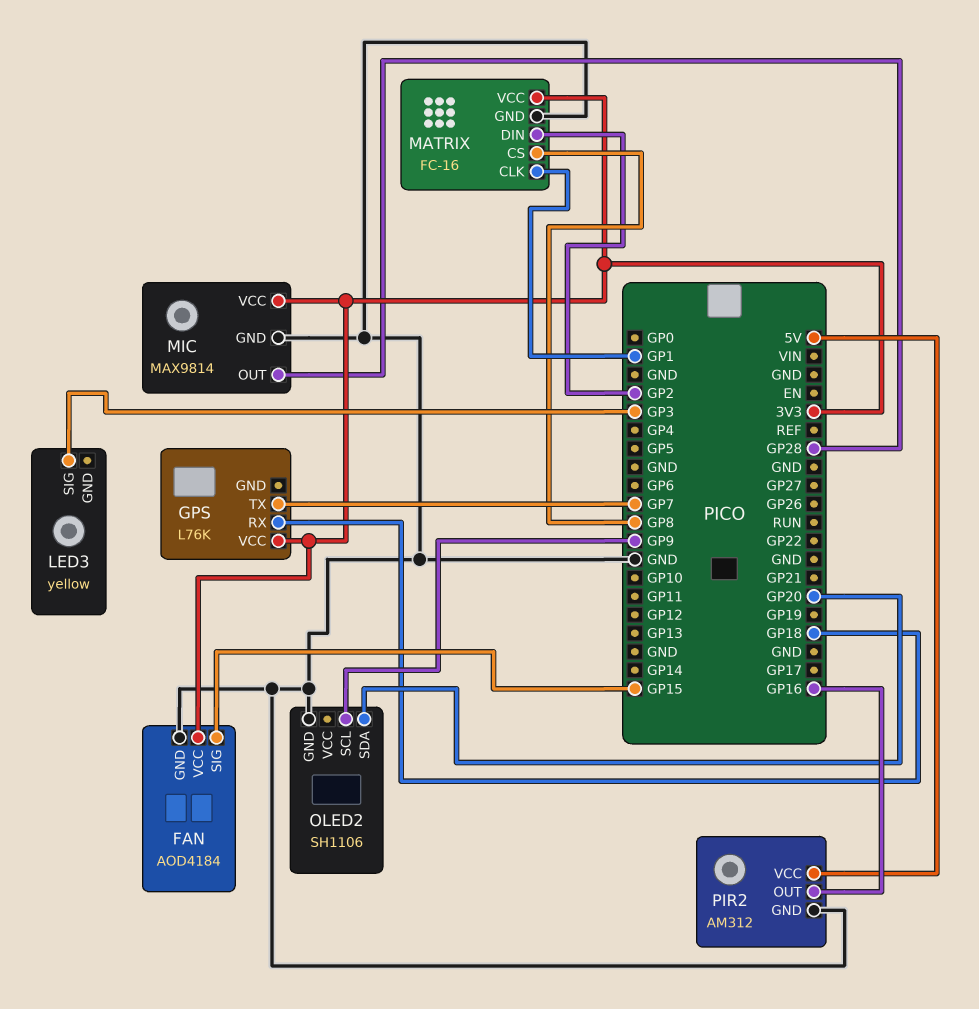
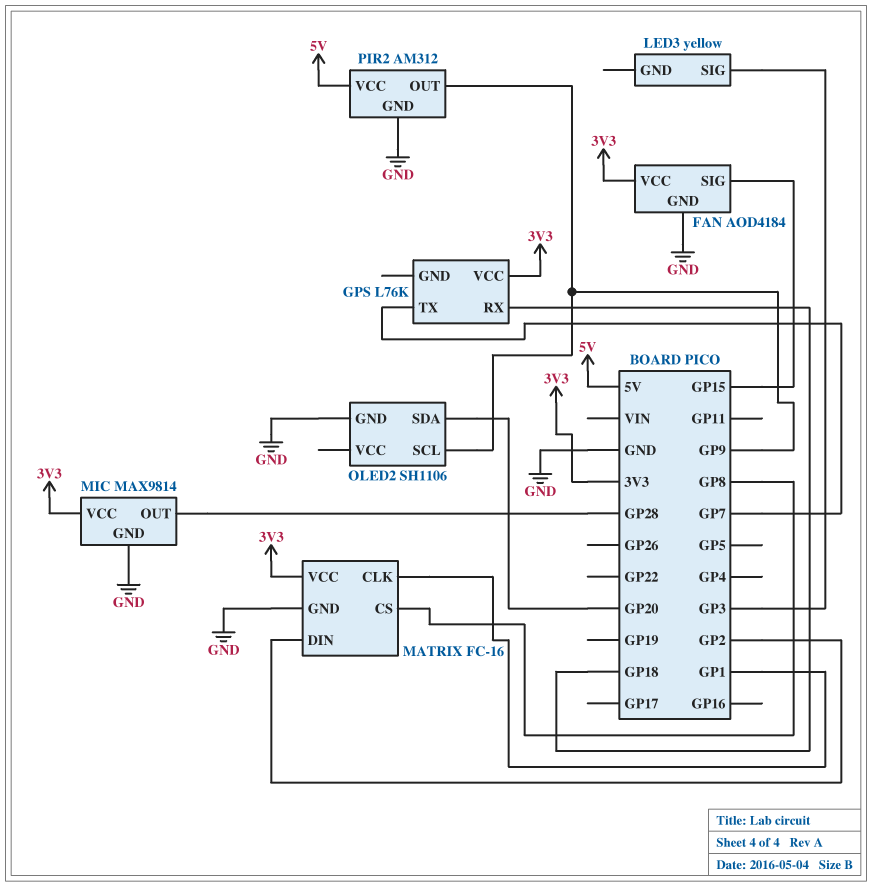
PIR2 pin OUT: GP16 -> GP9

